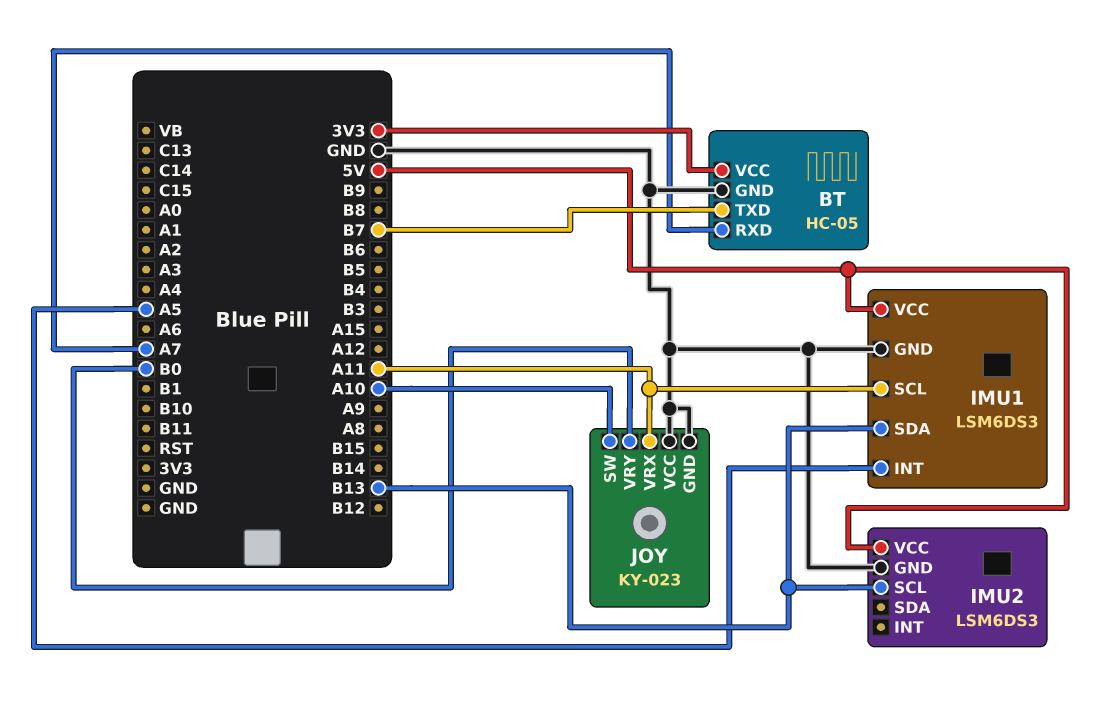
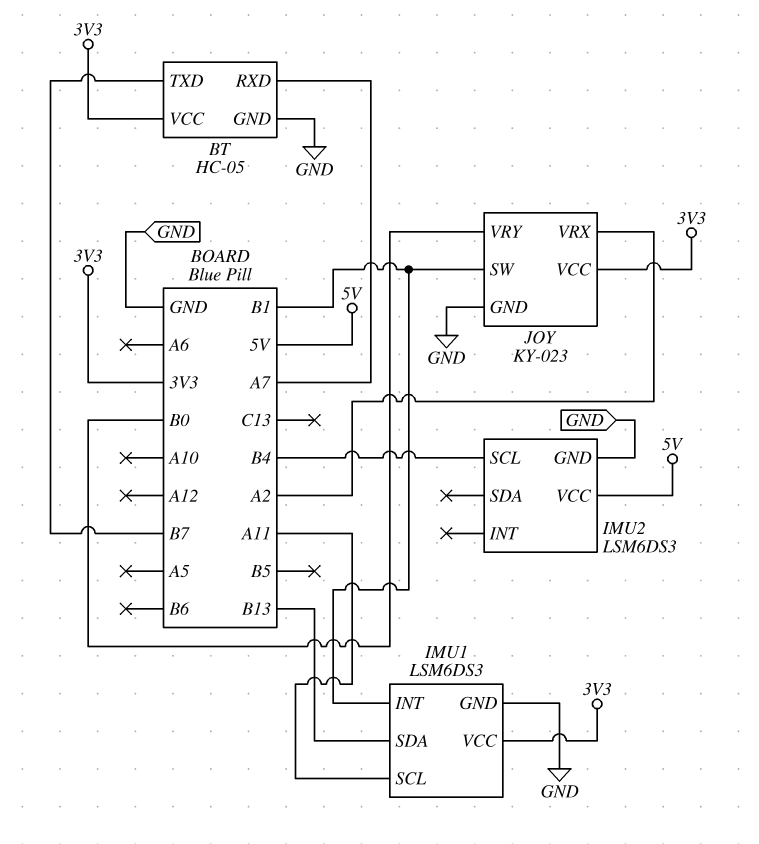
IMU1 pin INT: A5 -> B1
IMU1 pin VCC: 5V -> 3V3
IMU2 pin SCL: B13 -> B4
JOY pin SW: A10 -> B1
JOY pin VCC: GND -> 3V3
JOY pin VRX: A11 -> A2

